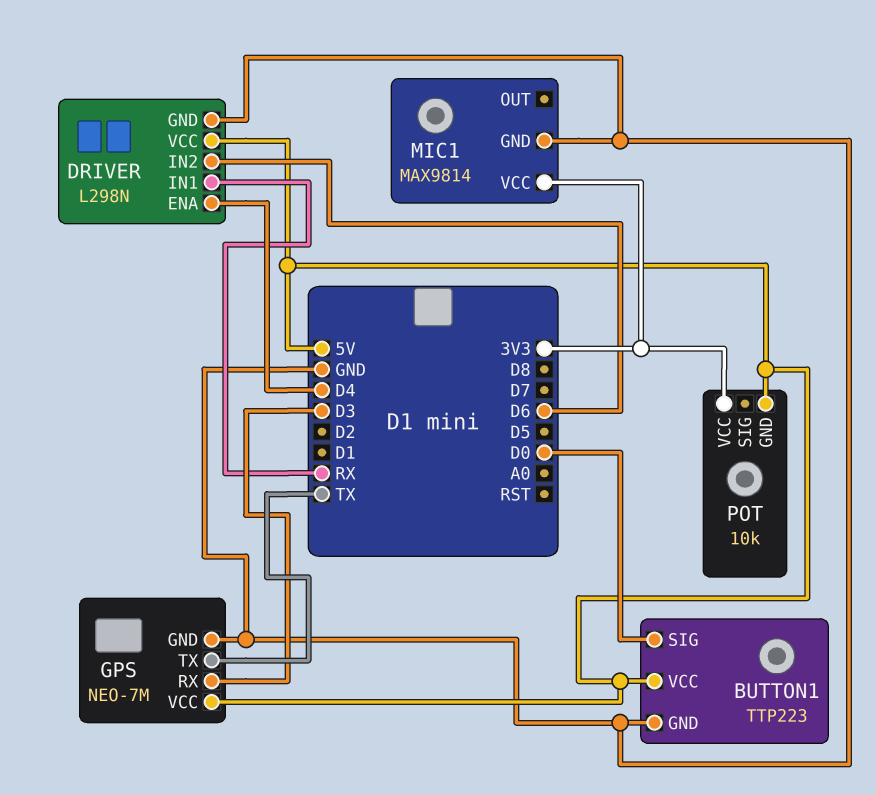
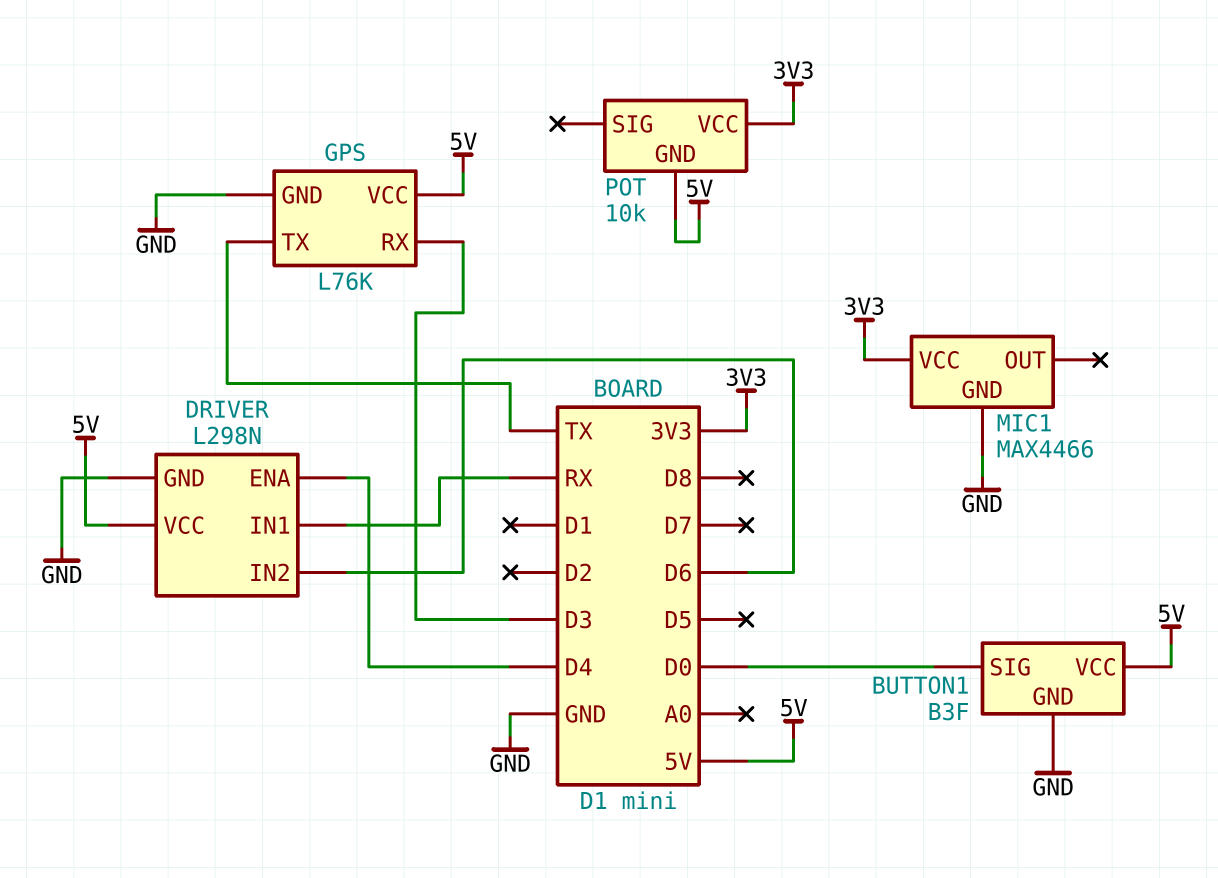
BUTTON1: TTP223 -> B3F
GPS: NEO-7M -> L76K
MIC1: MAX9814 -> MAX4466

